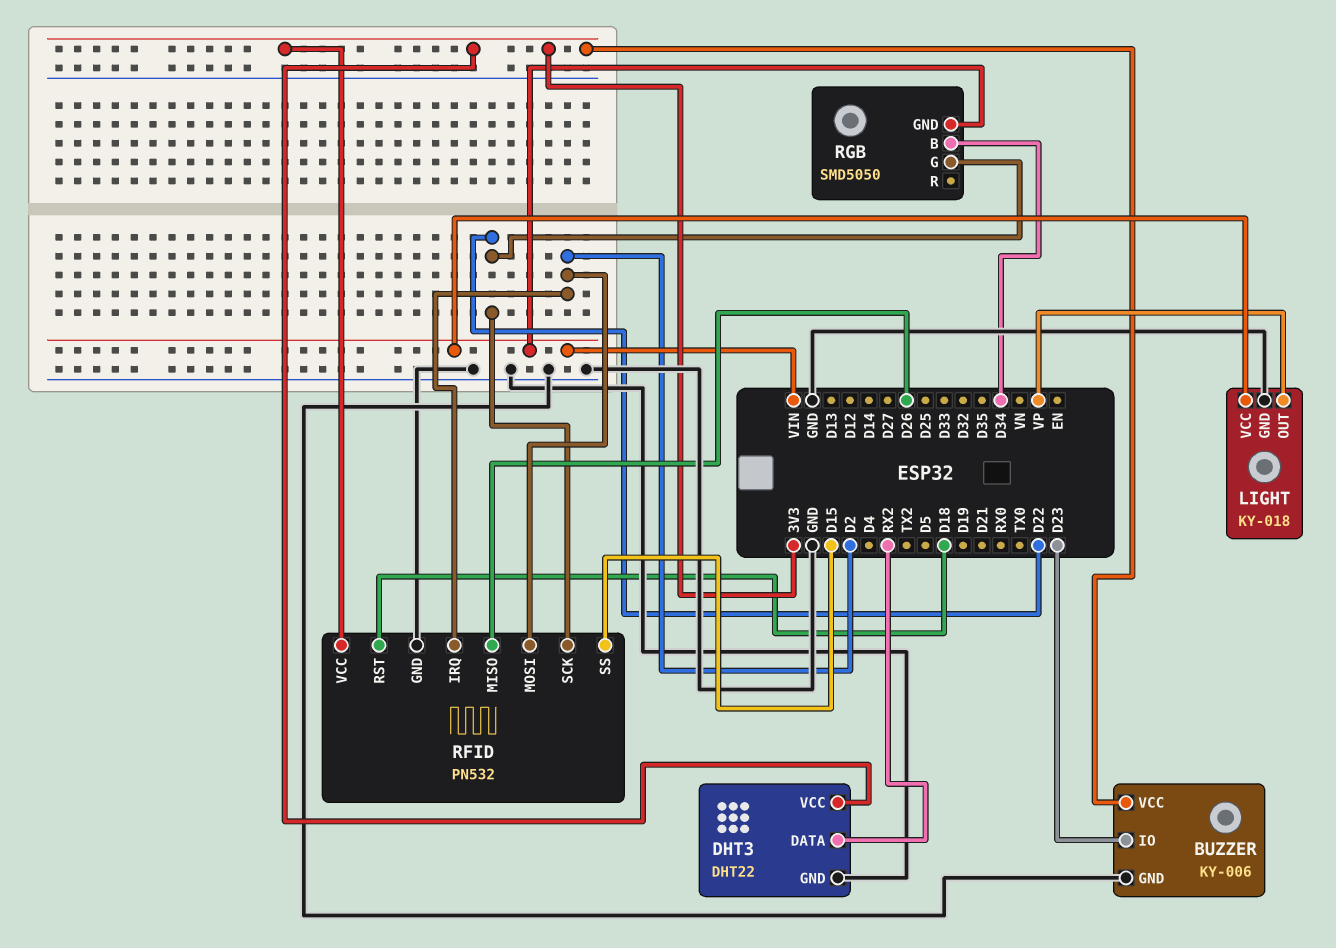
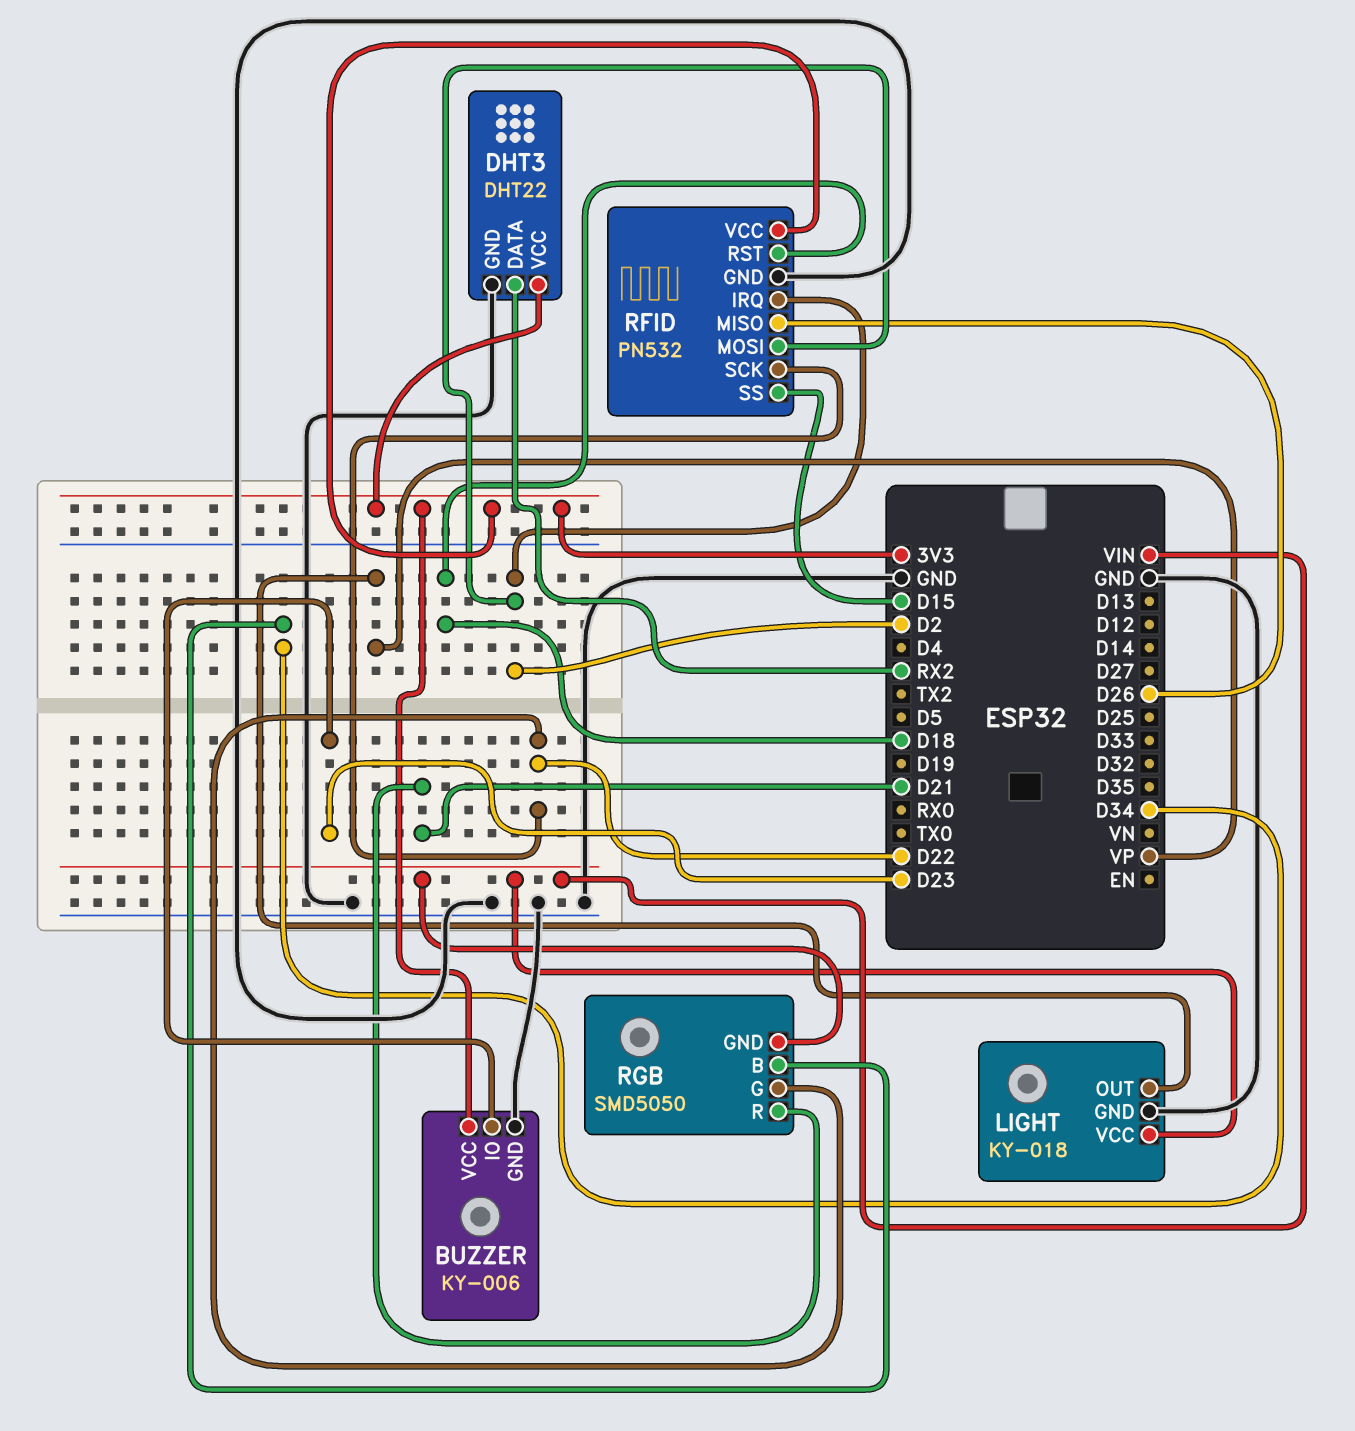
RGB pin R: none -> D21

